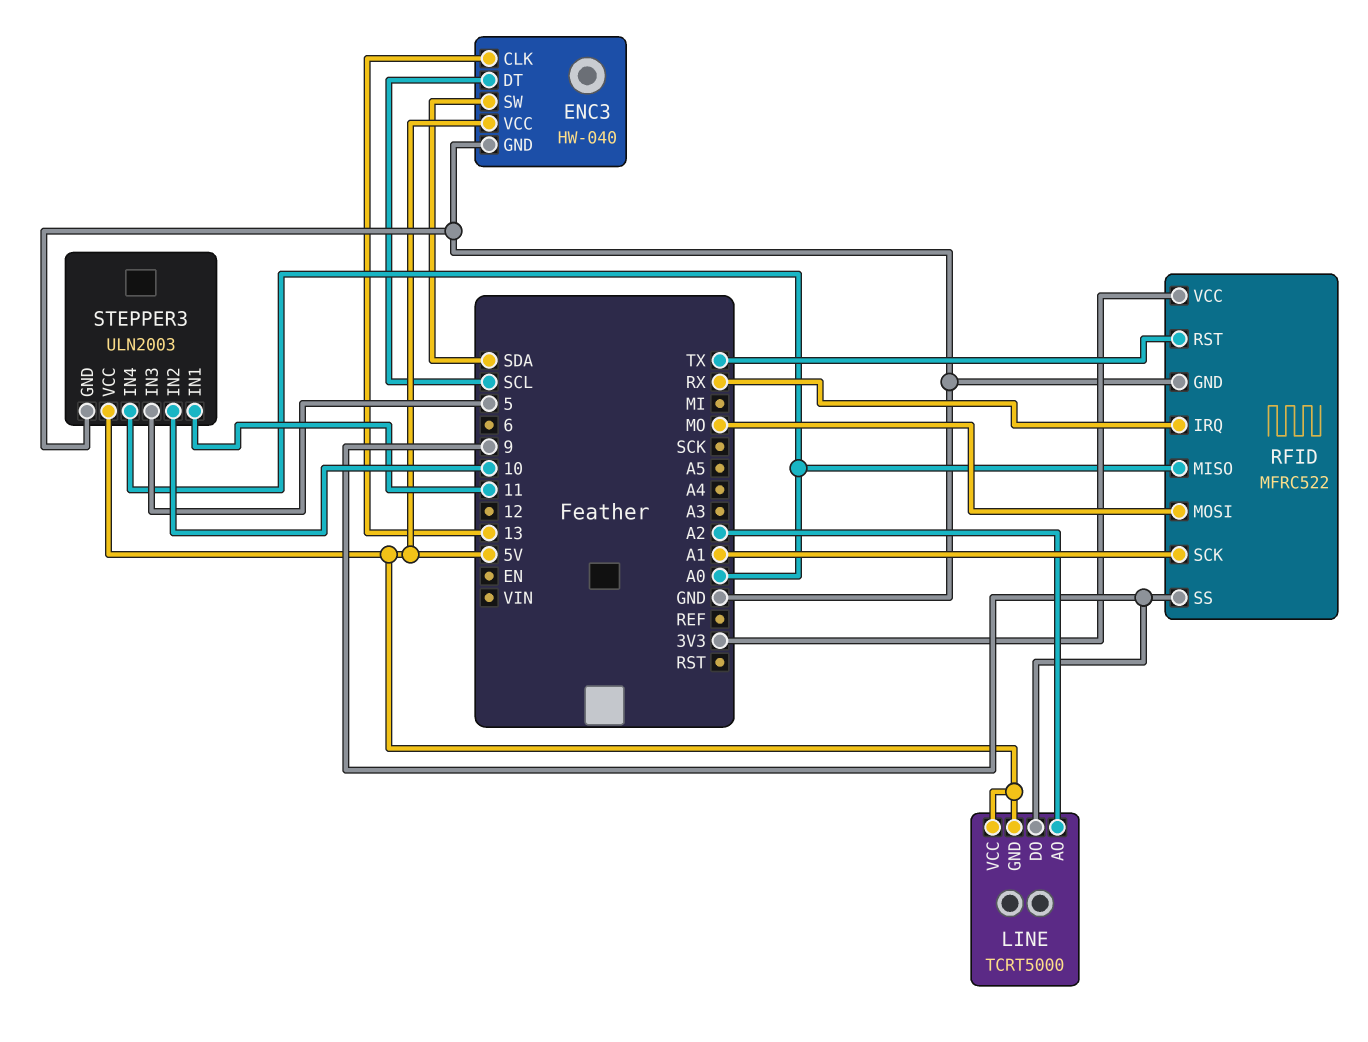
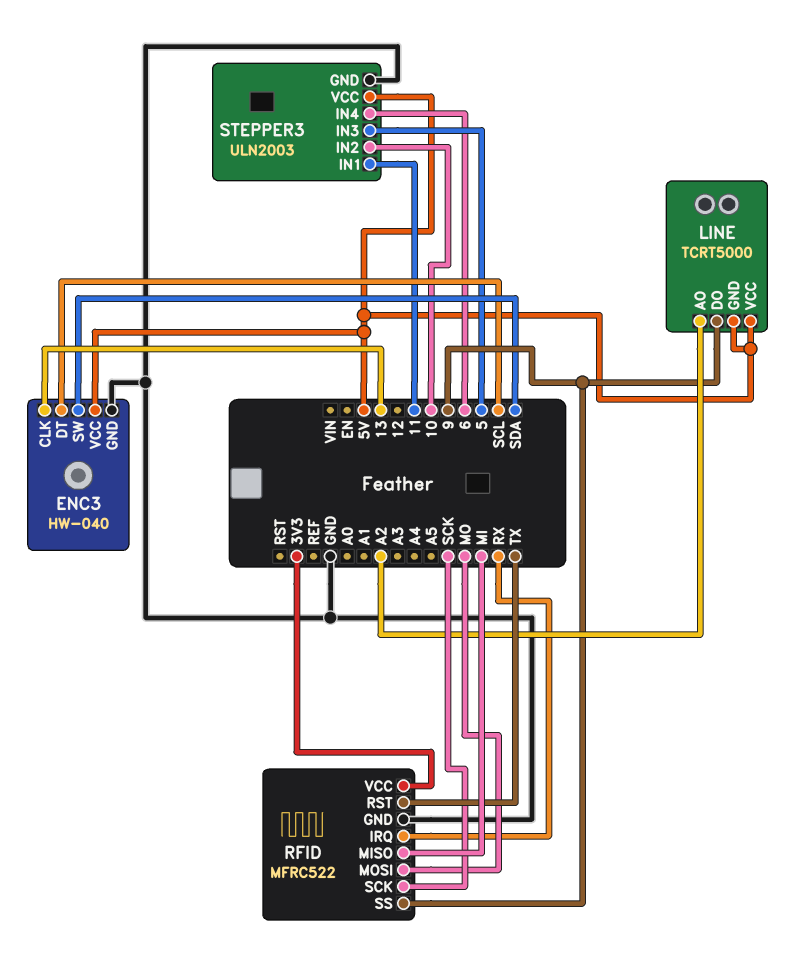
RFID pin MISO: A0 -> MI
RFID pin SCK: A1 -> SCK
STEPPER3 pin IN4: A0 -> 6

